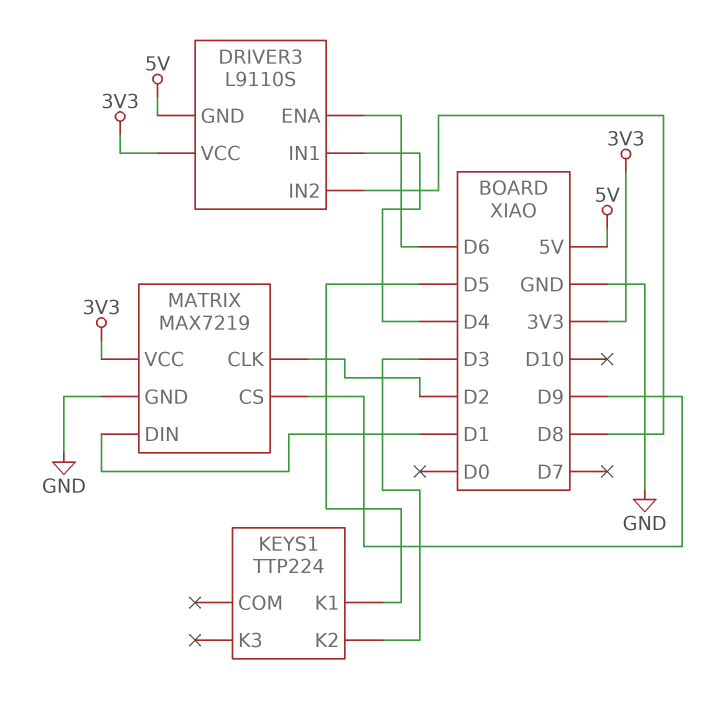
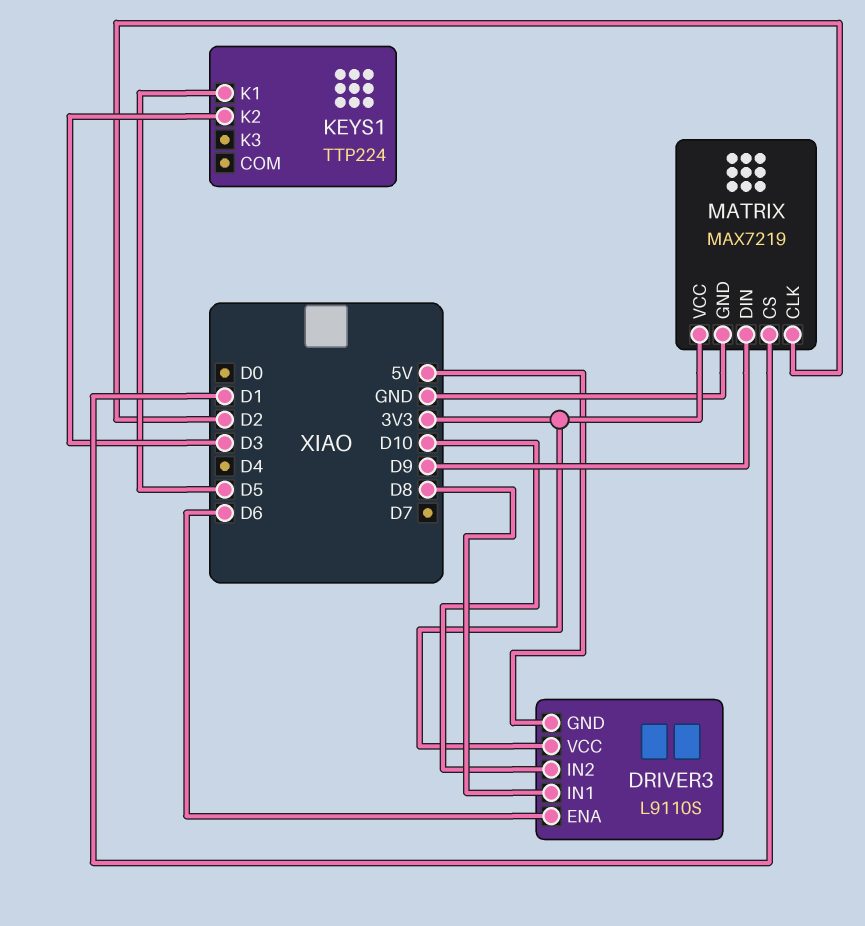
DRIVER3 pin IN1: D4 -> D8
DRIVER3 pin IN2: D8 -> D10
MATRIX pin CS: D9 -> D1
MATRIX pin DIN: D1 -> D9

